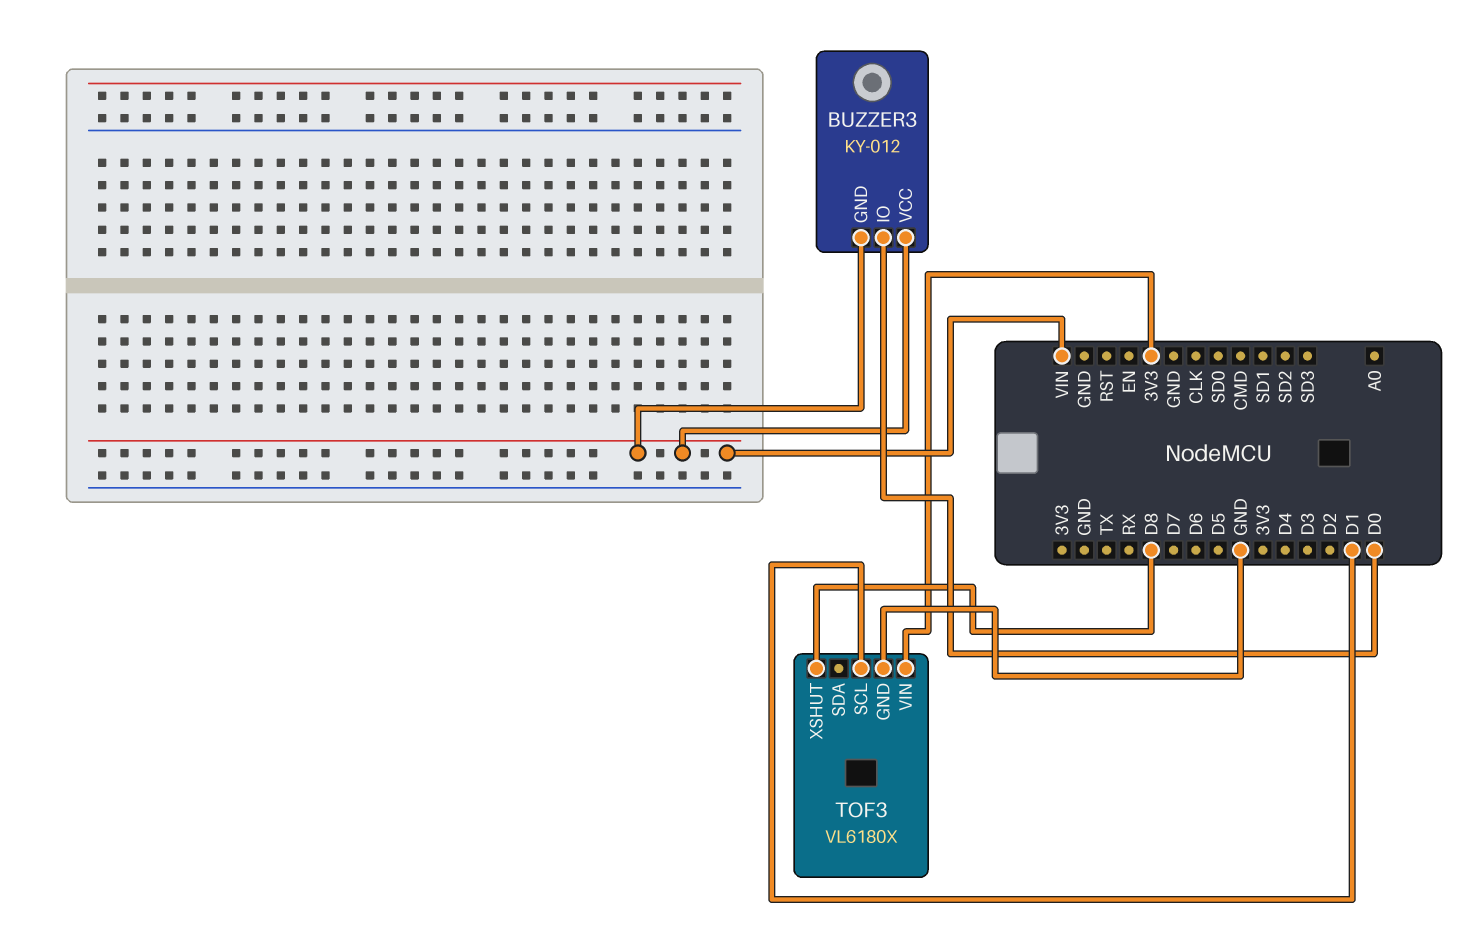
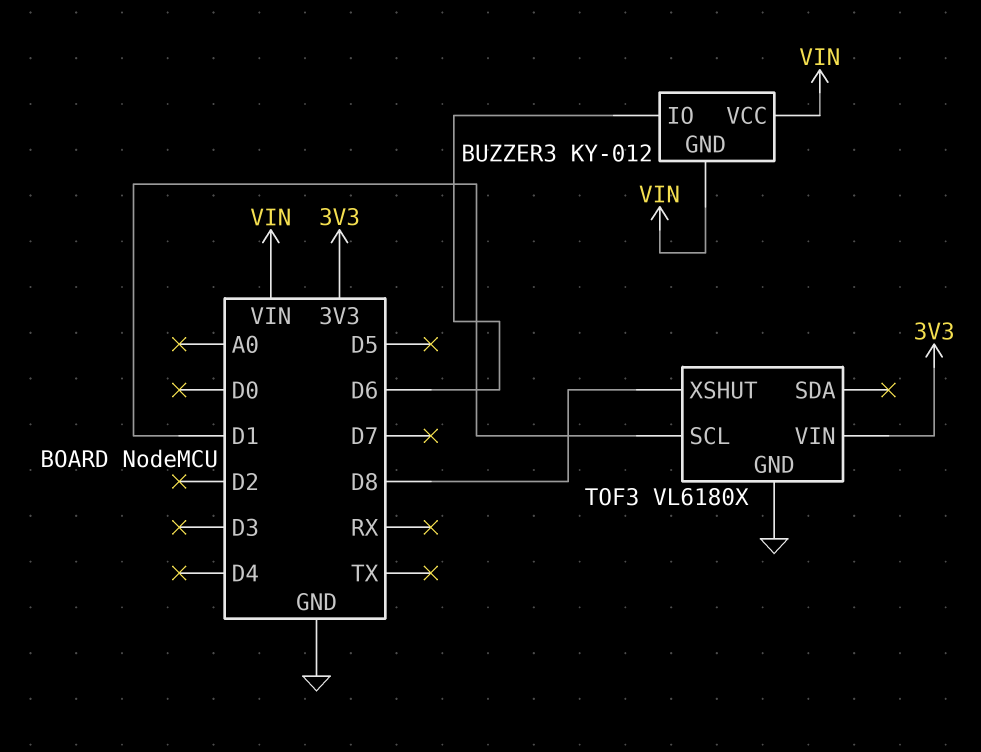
BUZZER3 pin IO: D0 -> D6

